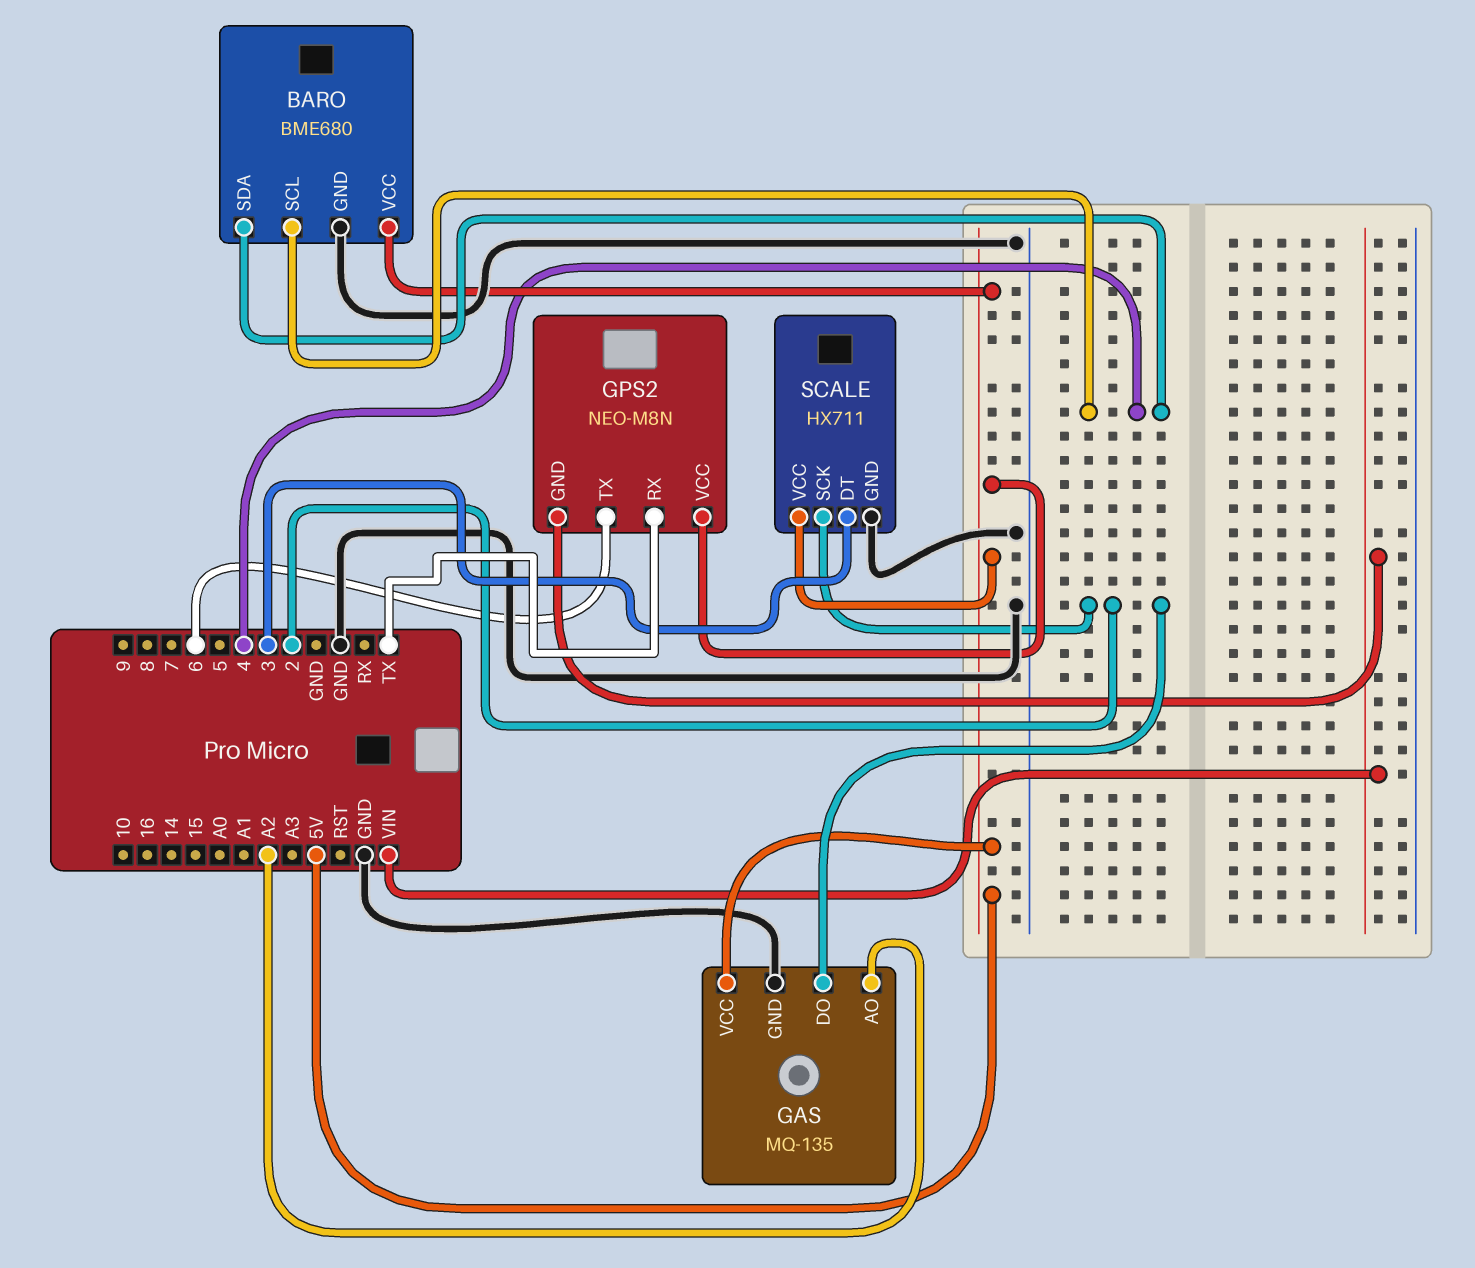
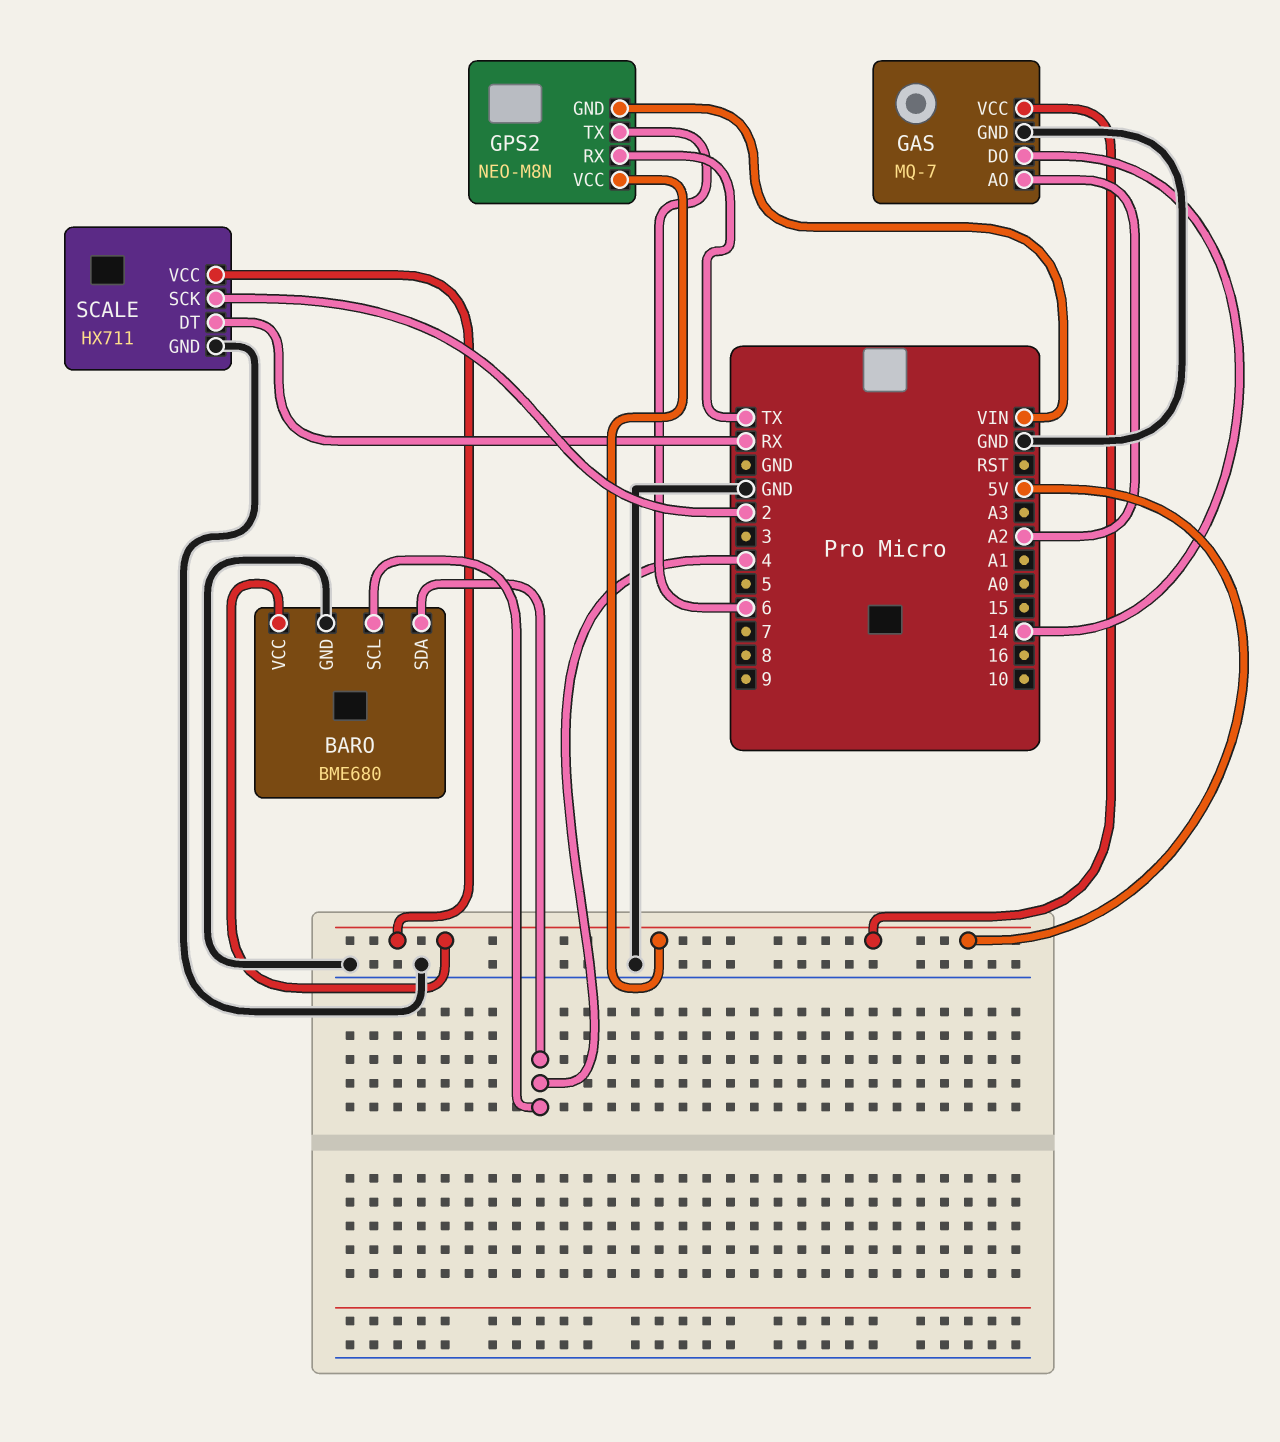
GAS: MQ-135 -> MQ-7
GAS pin DO: 2 -> 14
SCALE pin DT: 3 -> RX

